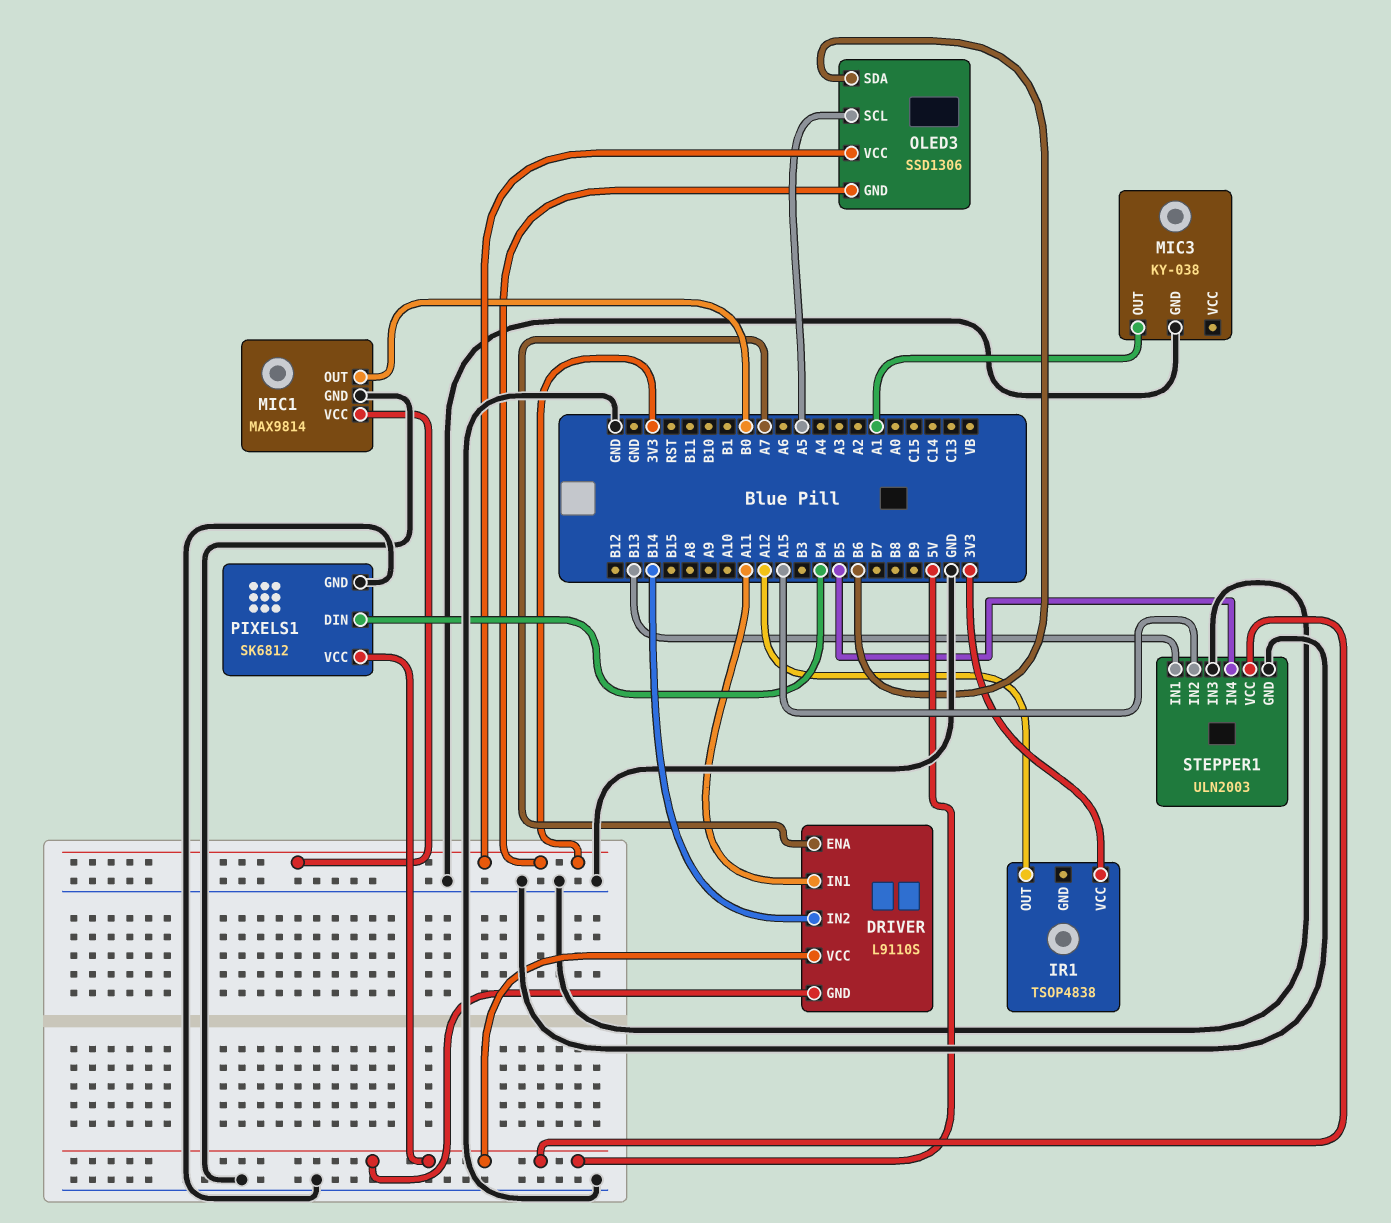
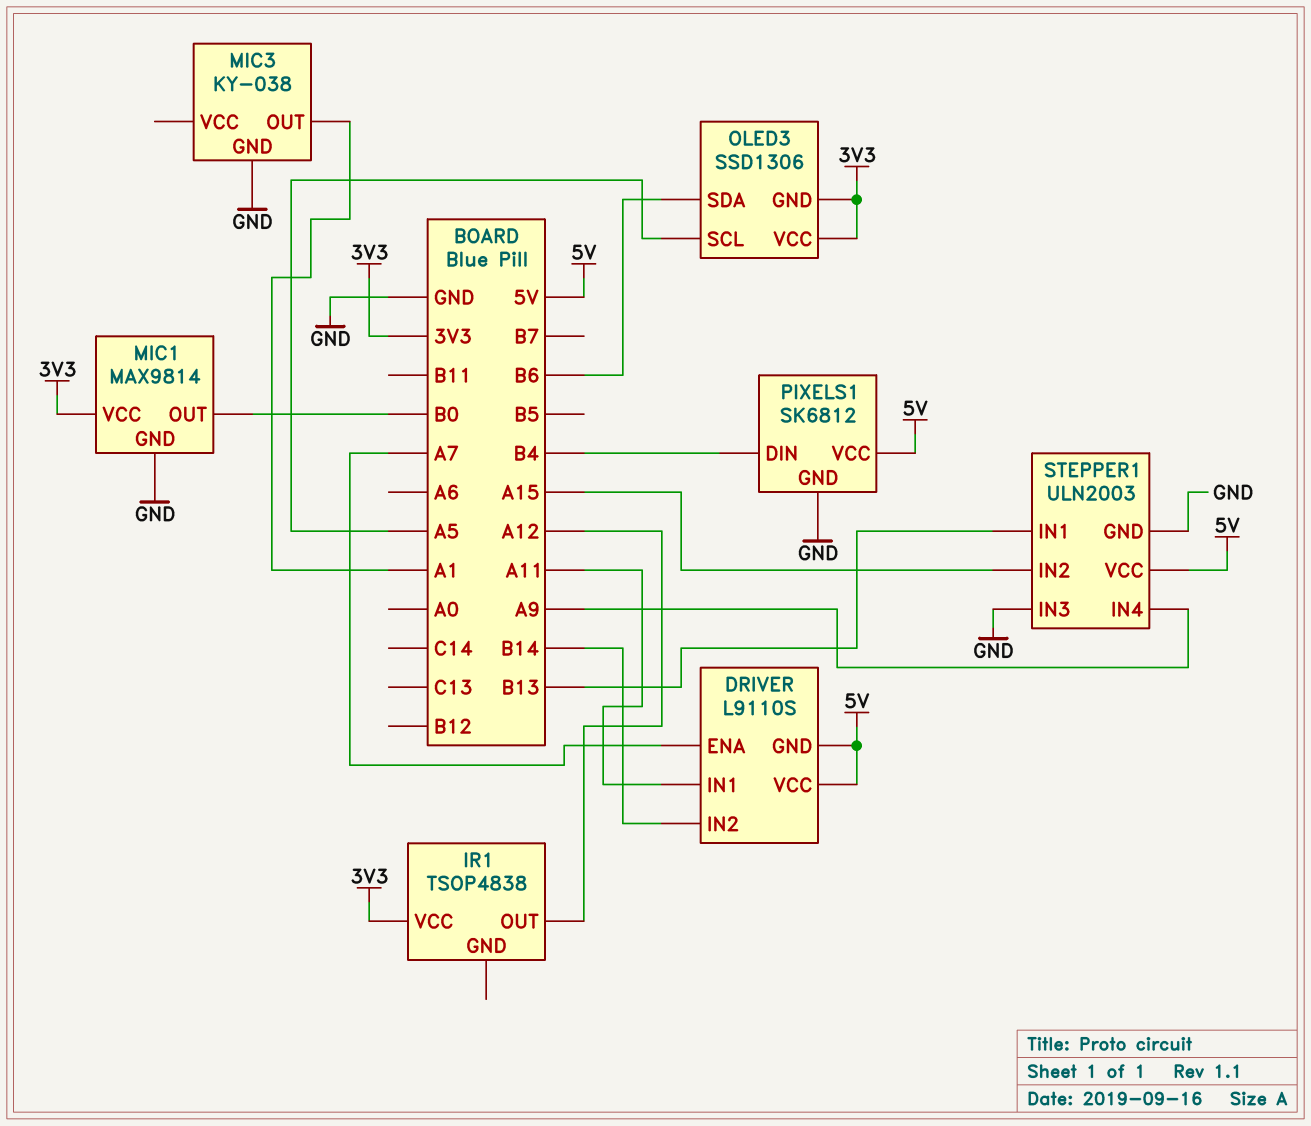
STEPPER1 pin IN4: B5 -> A9

